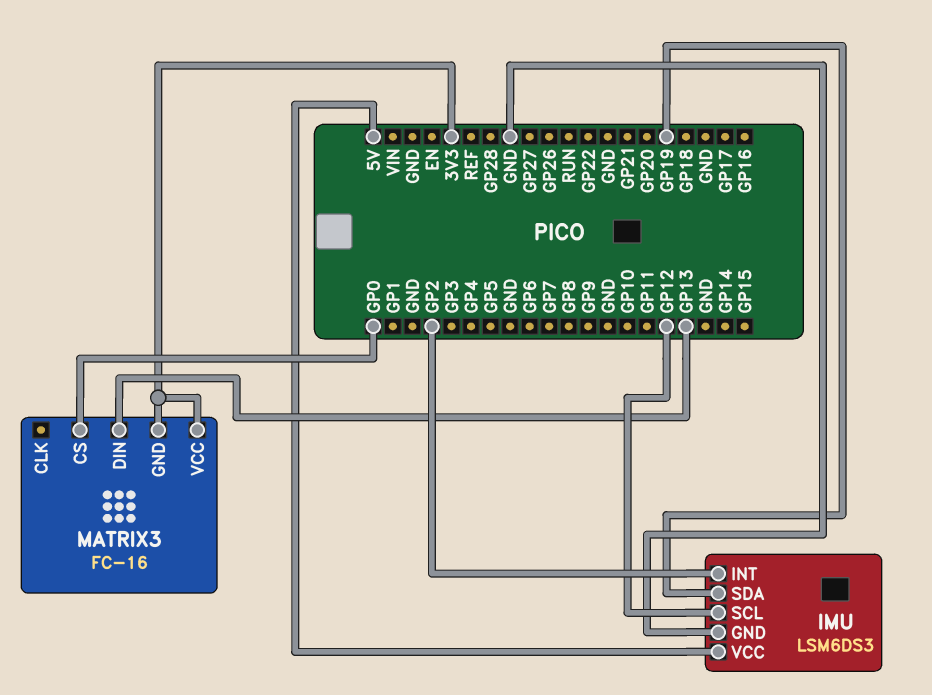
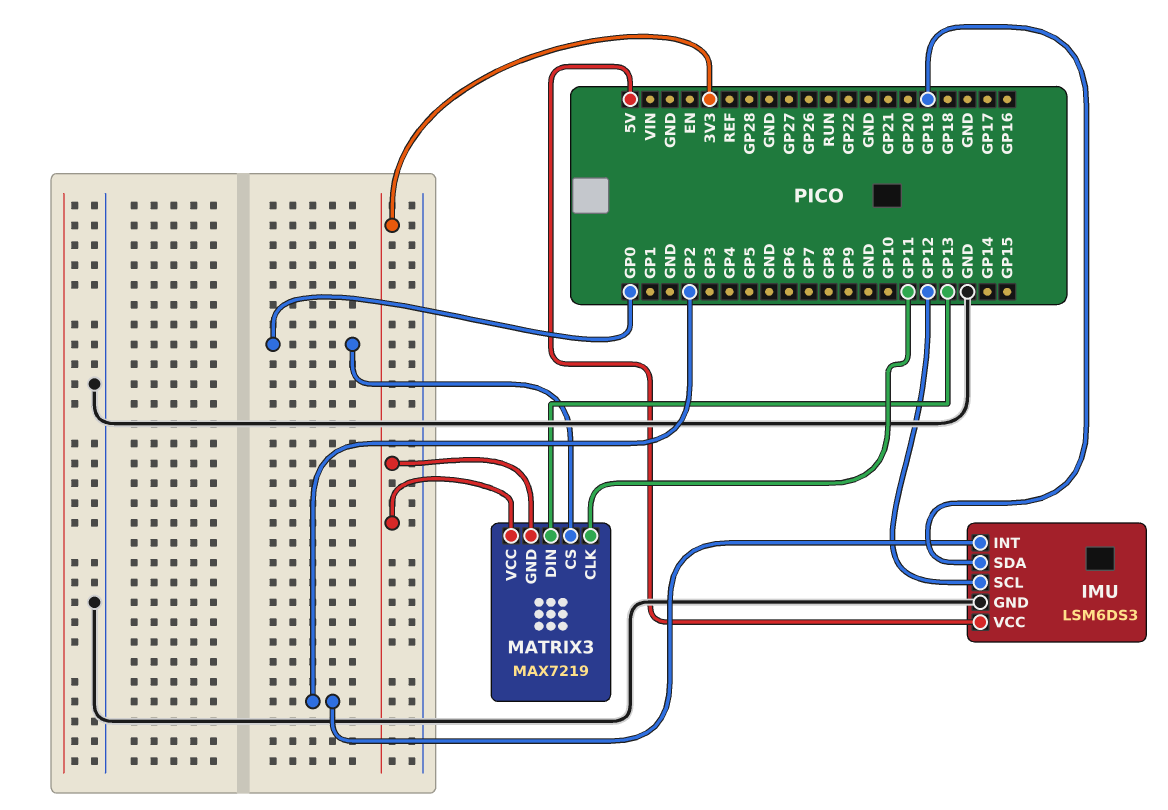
MATRIX3: FC-16 -> MAX7219
MATRIX3 pin CLK: none -> GP11

